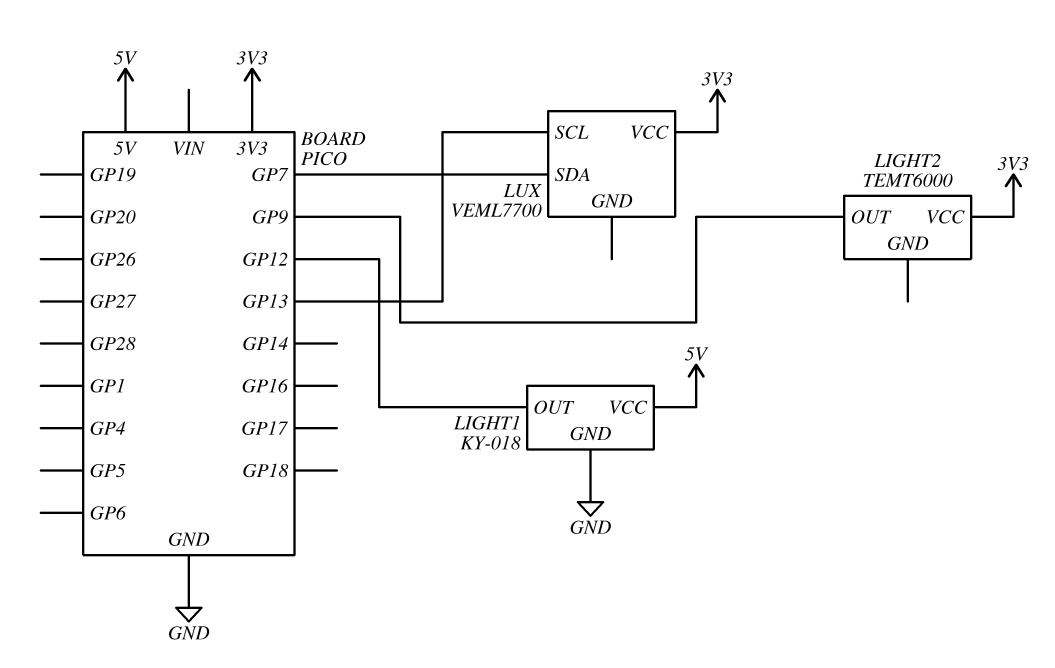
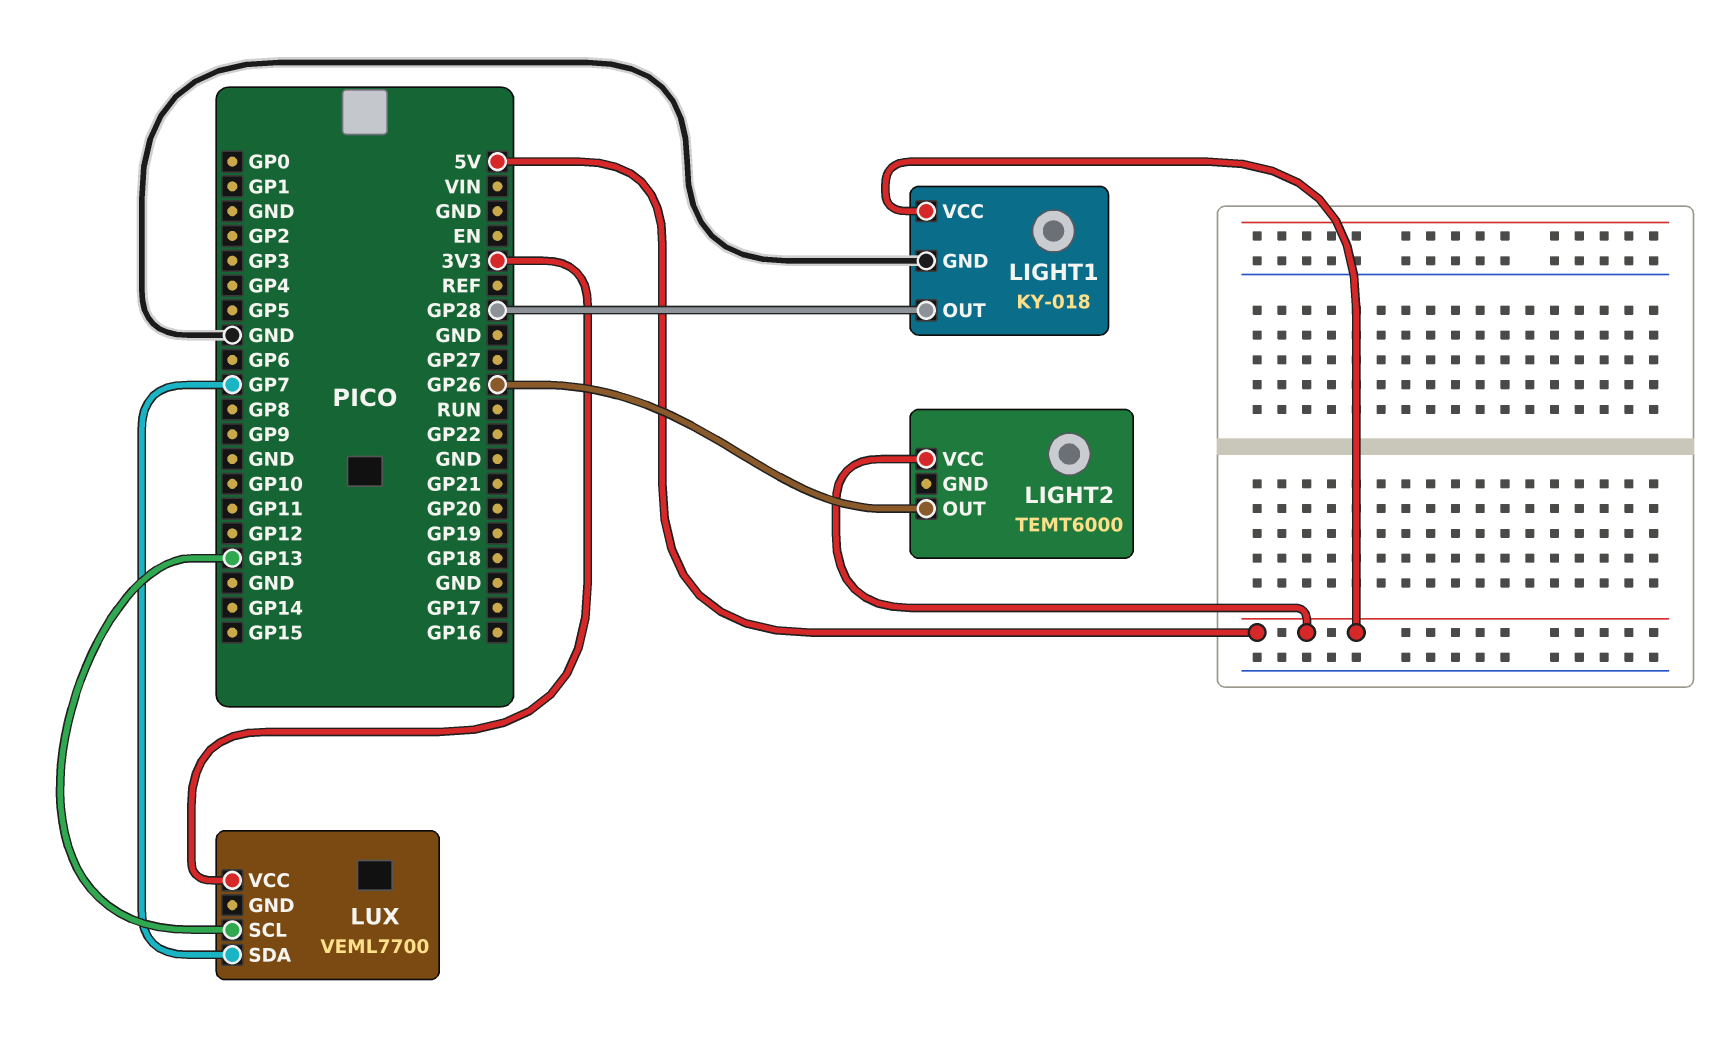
LIGHT1 pin OUT: GP12 -> GP28
LIGHT2 pin OUT: GP9 -> GP26
LIGHT2 pin VCC: 3V3 -> 5V

